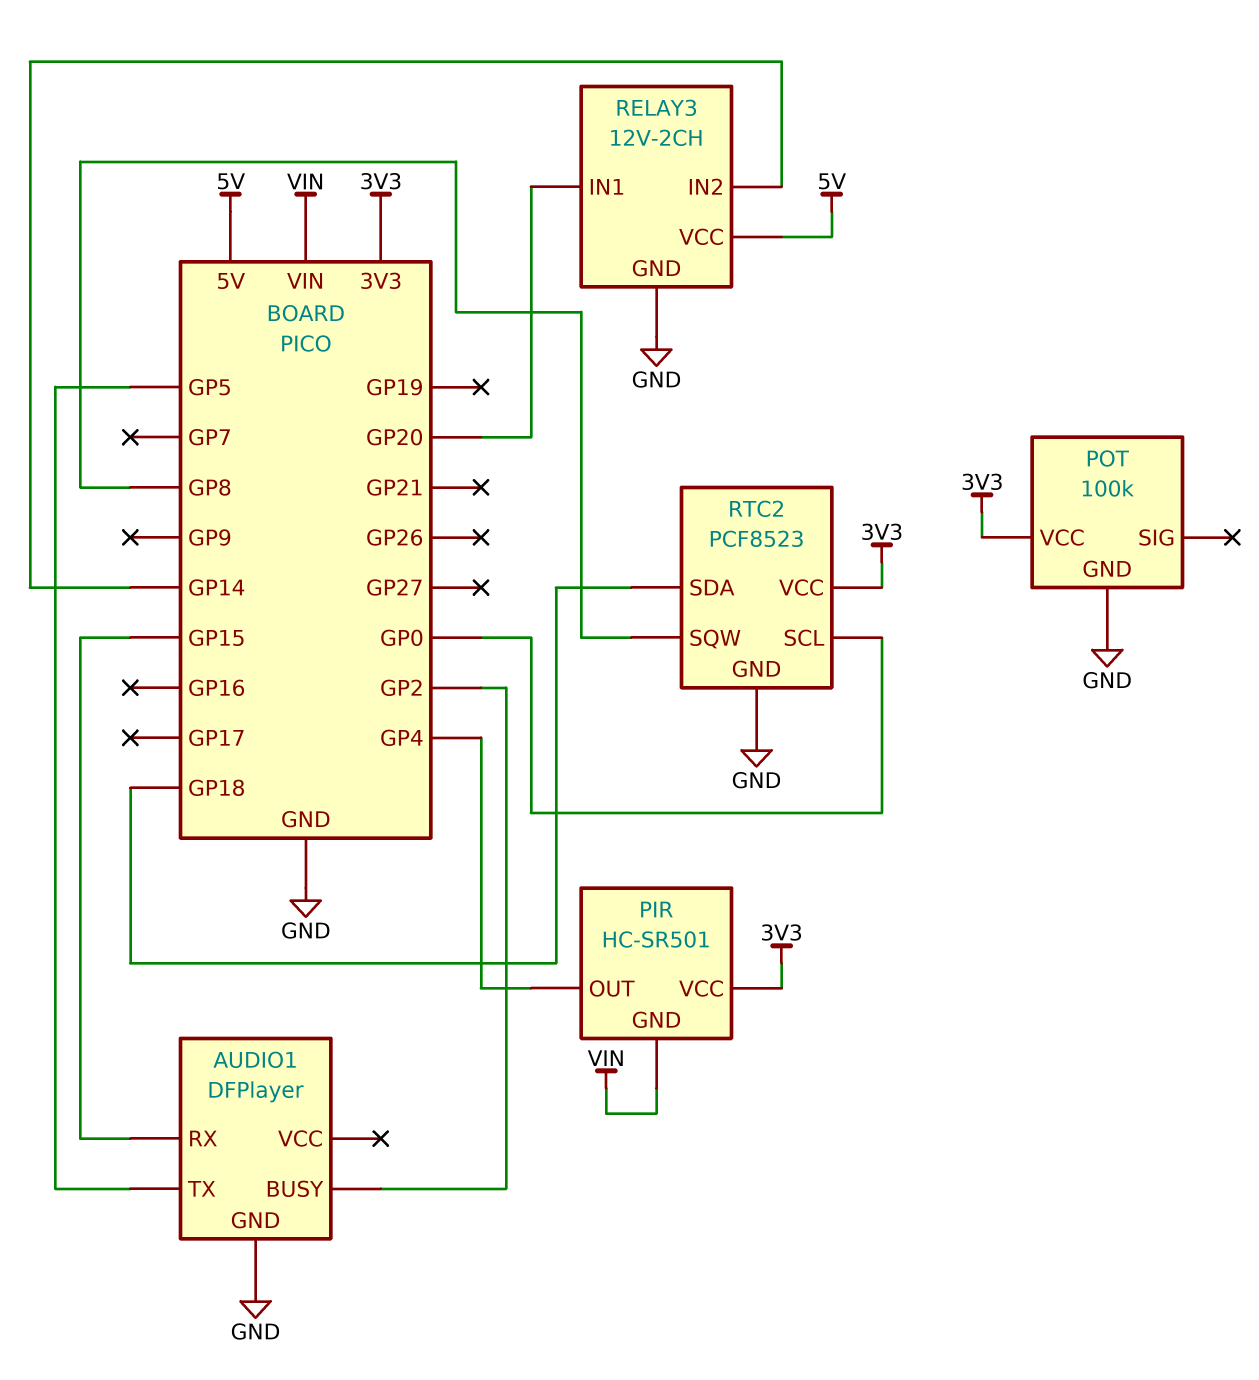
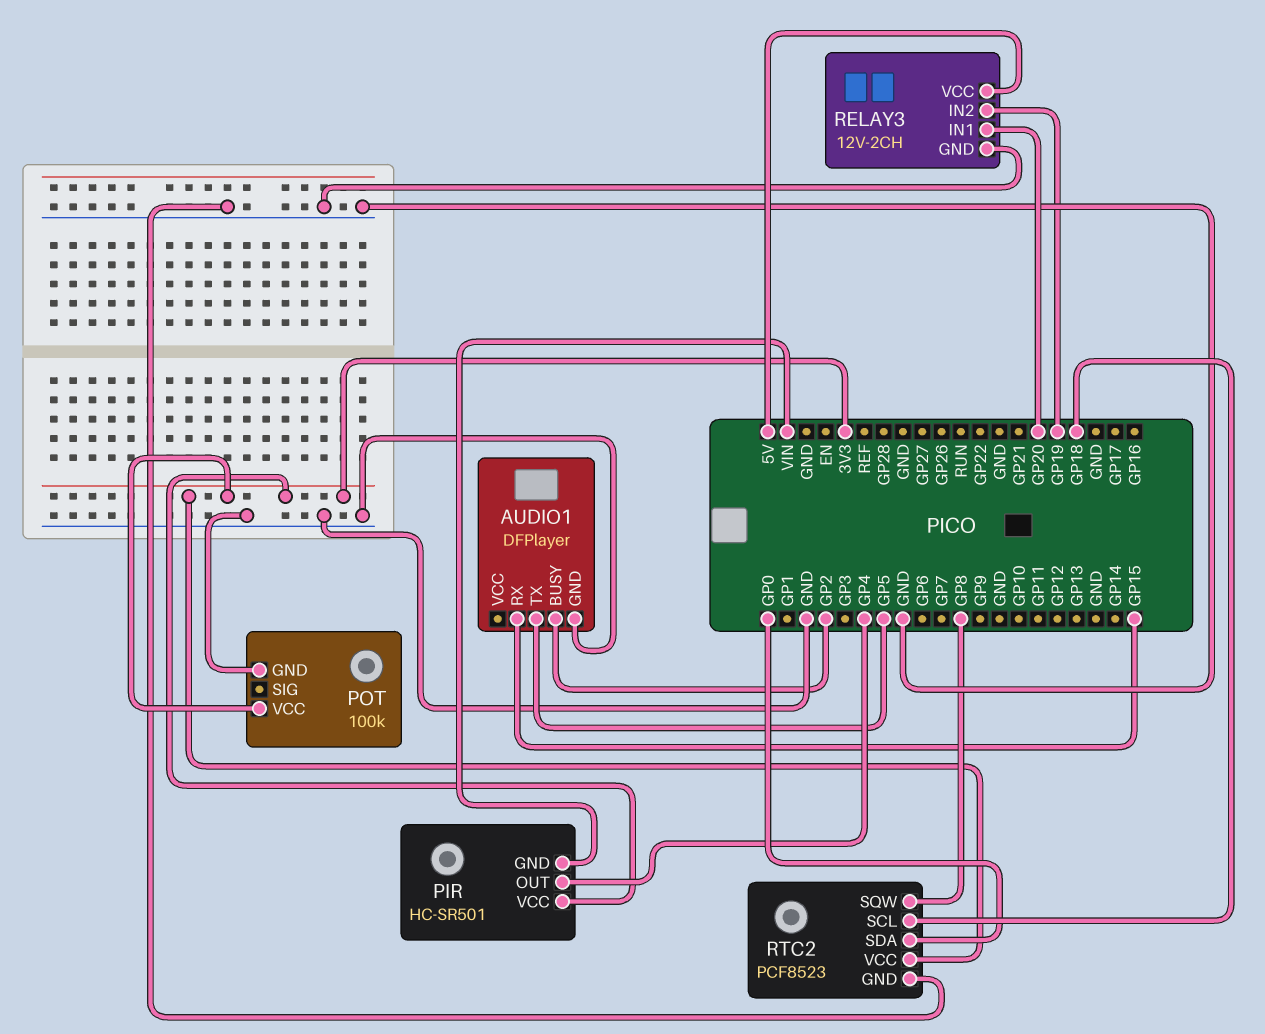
RELAY3 pin IN2: GP14 -> GP19
RTC2 pin SCL: GP0 -> GP18
RTC2 pin SDA: GP18 -> GP0

